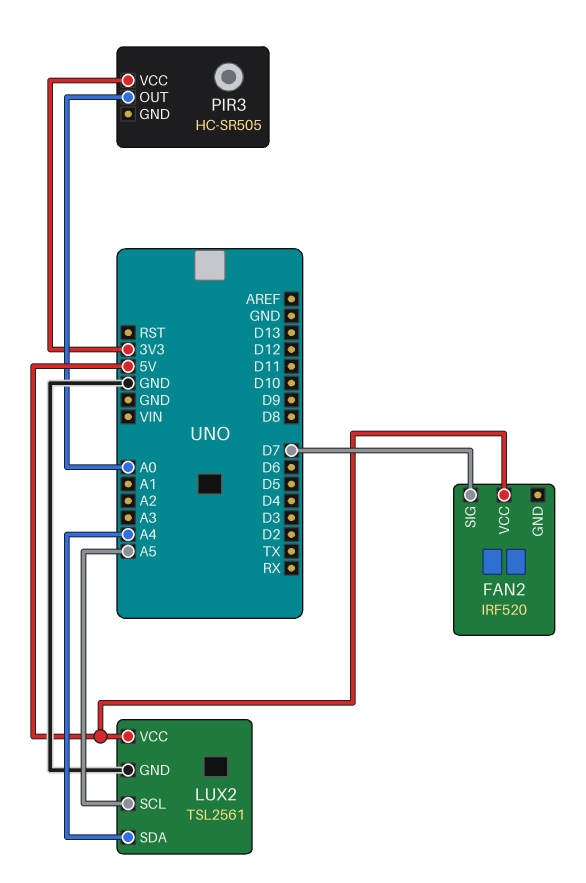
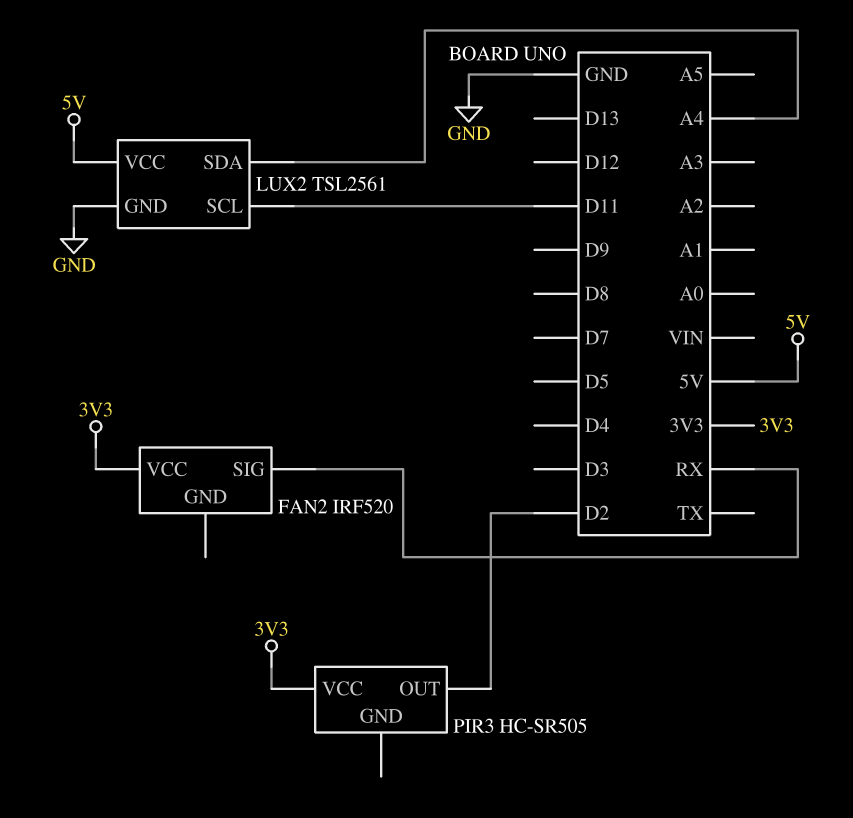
FAN2 pin SIG: D7 -> RX
FAN2 pin VCC: 5V -> 3V3
LUX2 pin SCL: A5 -> D11
PIR3 pin OUT: A0 -> D2

